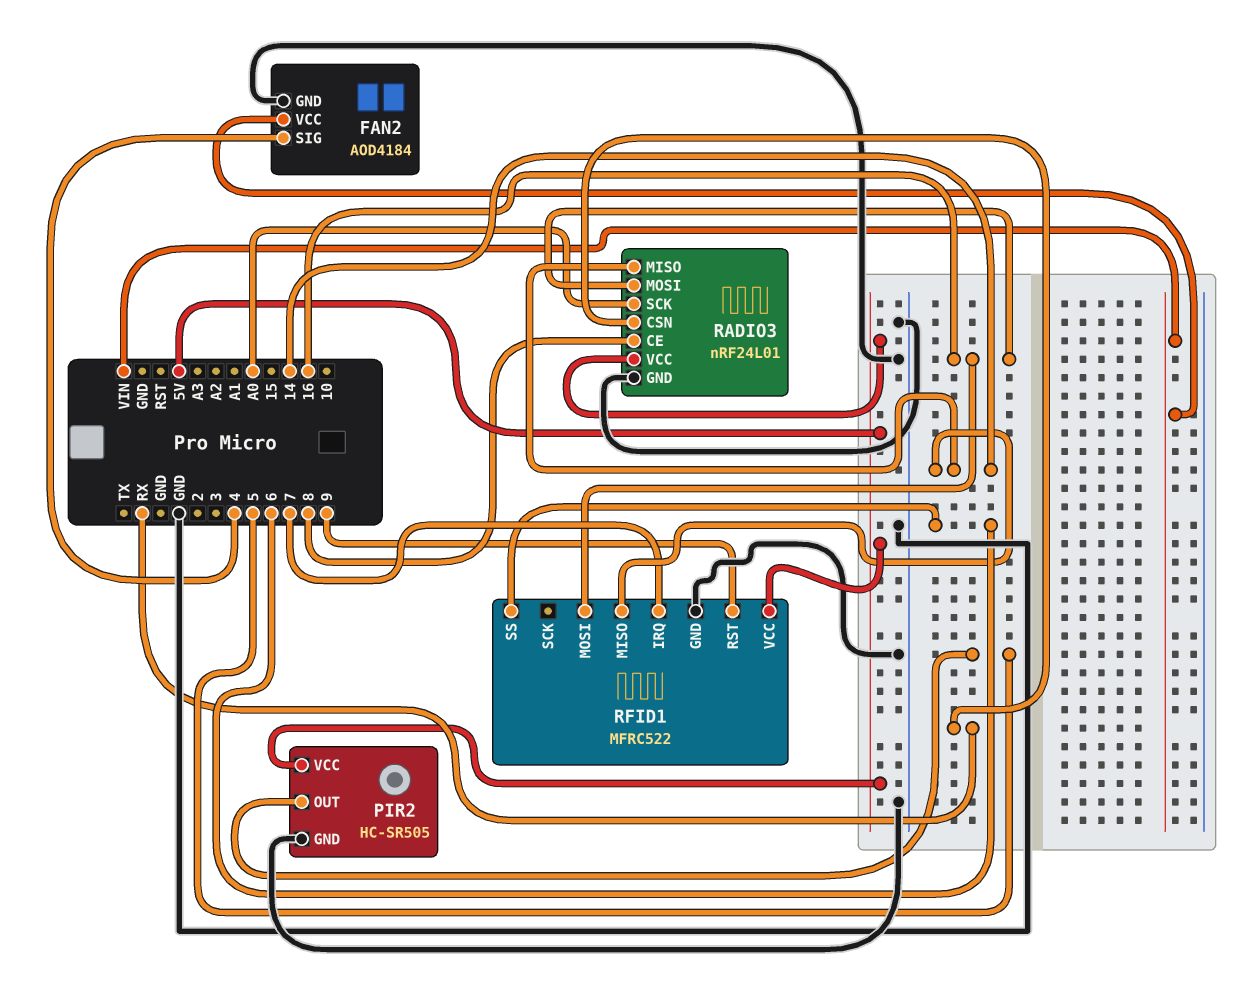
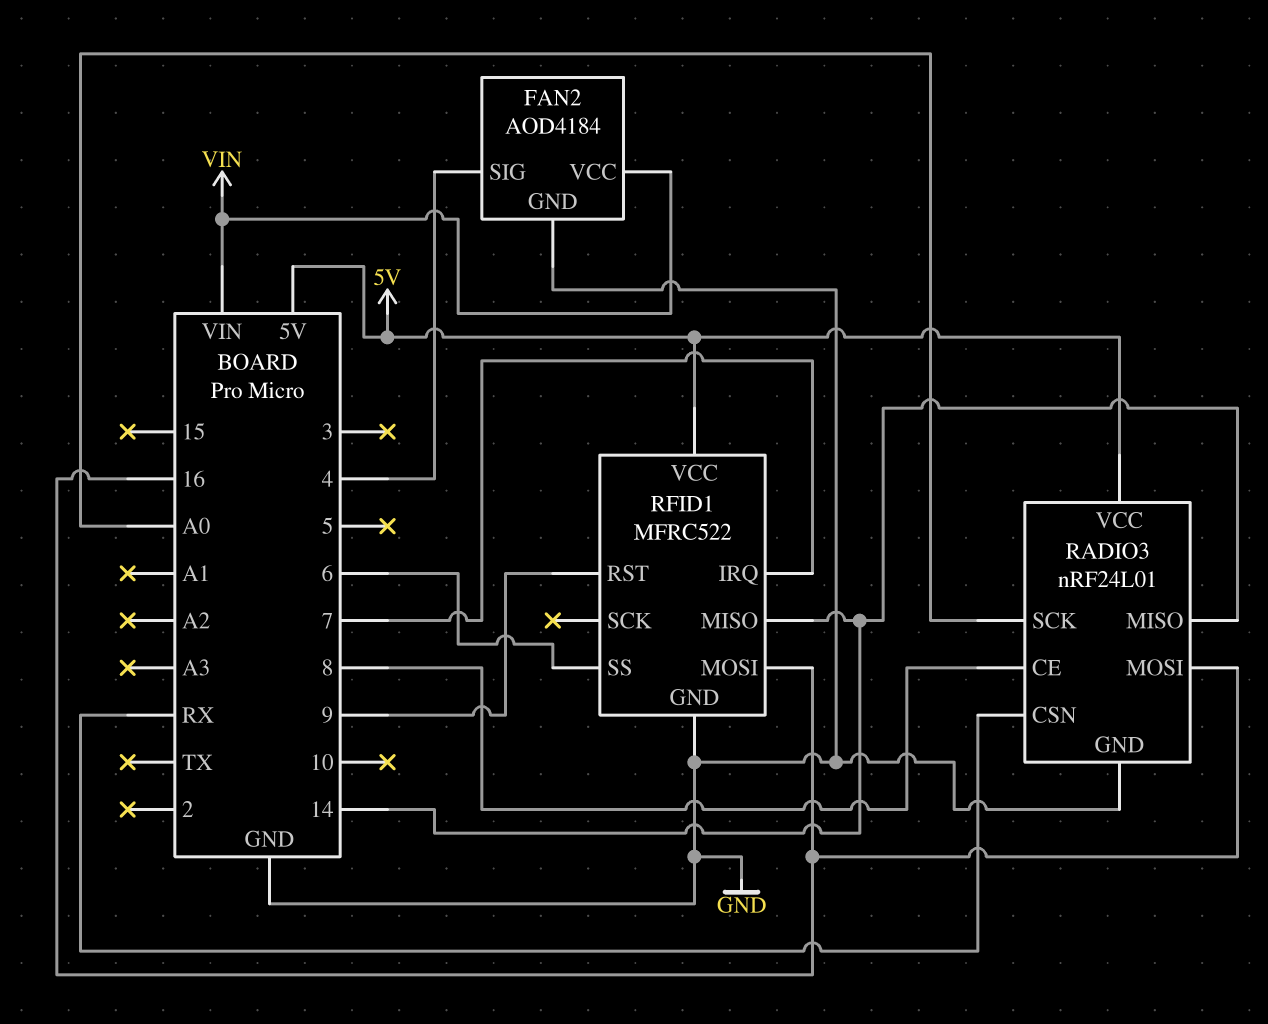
PIR2: HC-SR505 -> none
PIR2 pin GND: GND -> none
PIR2 pin OUT: 5 -> none
PIR2 pin VCC: 5V -> none

